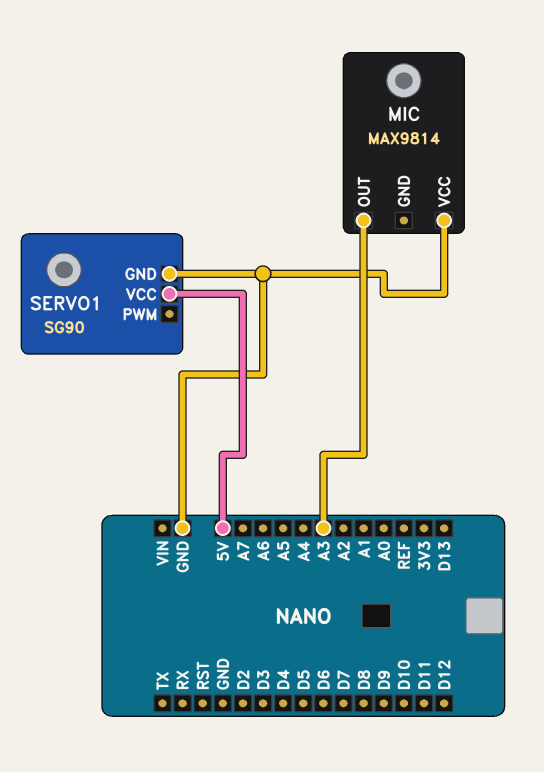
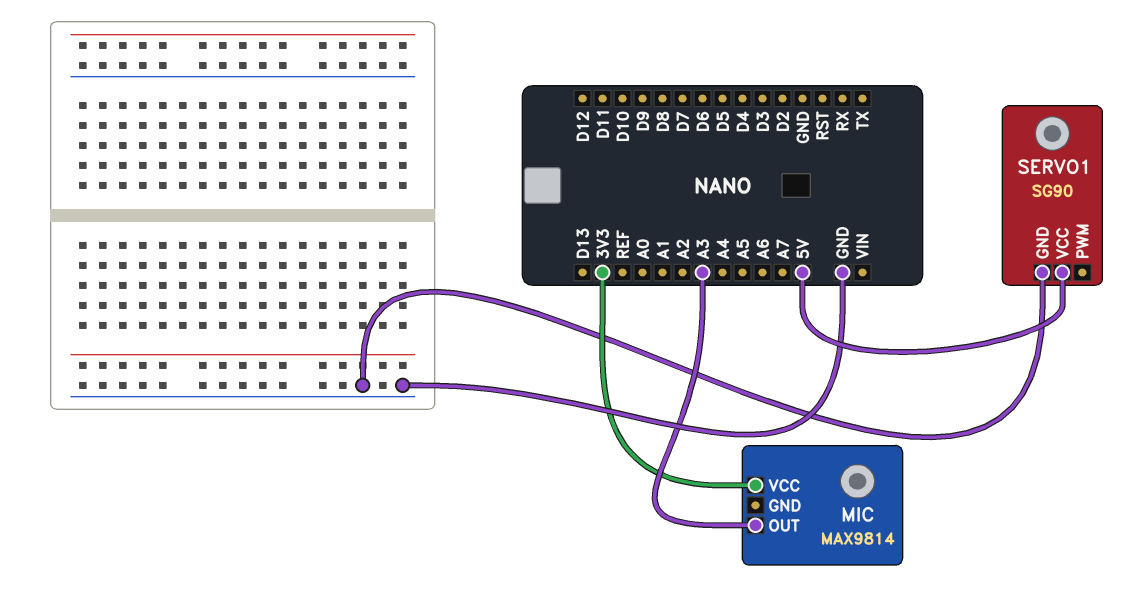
MIC pin VCC: GND -> 3V3

